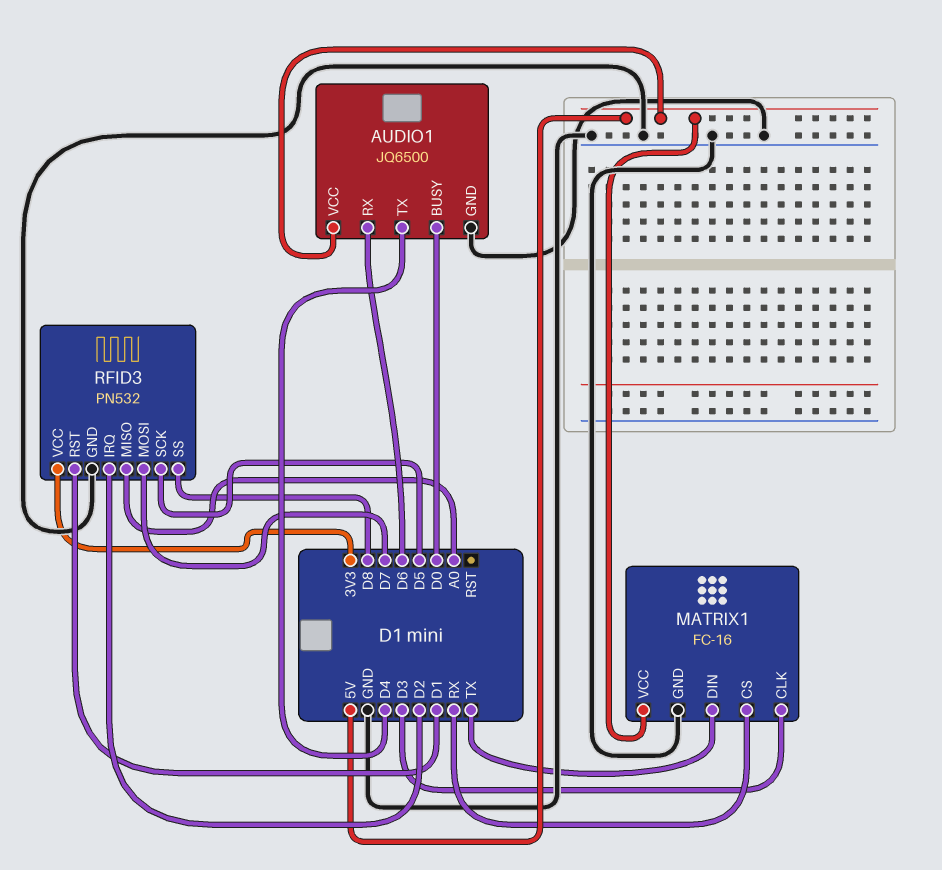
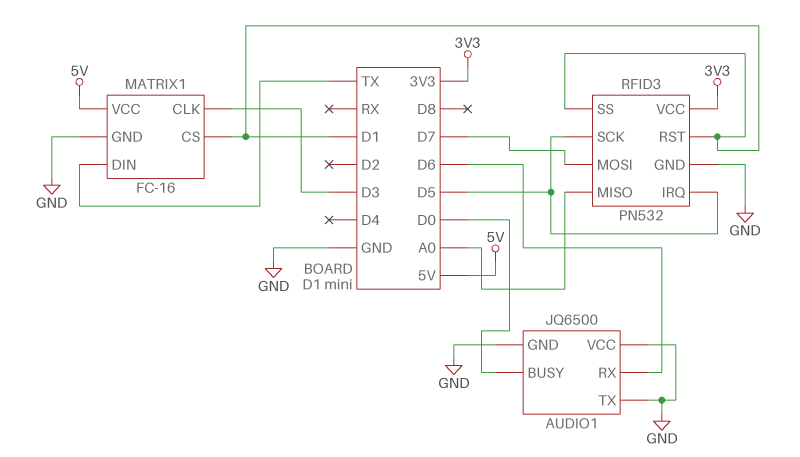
AUDIO1 pin TX: D4 -> GND
AUDIO1 pin VCC: 5V -> GND
MATRIX1 pin CS: RX -> D1
RFID3 pin IRQ: D2 -> D5
RFID3 pin SS: D8 -> D1

